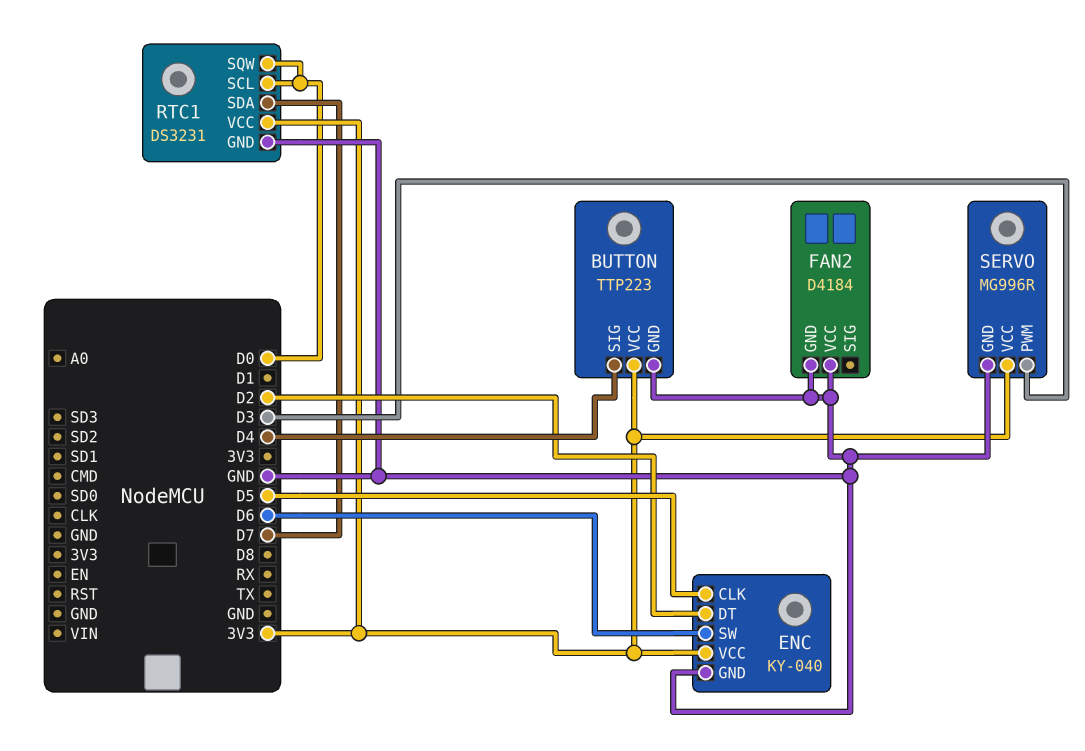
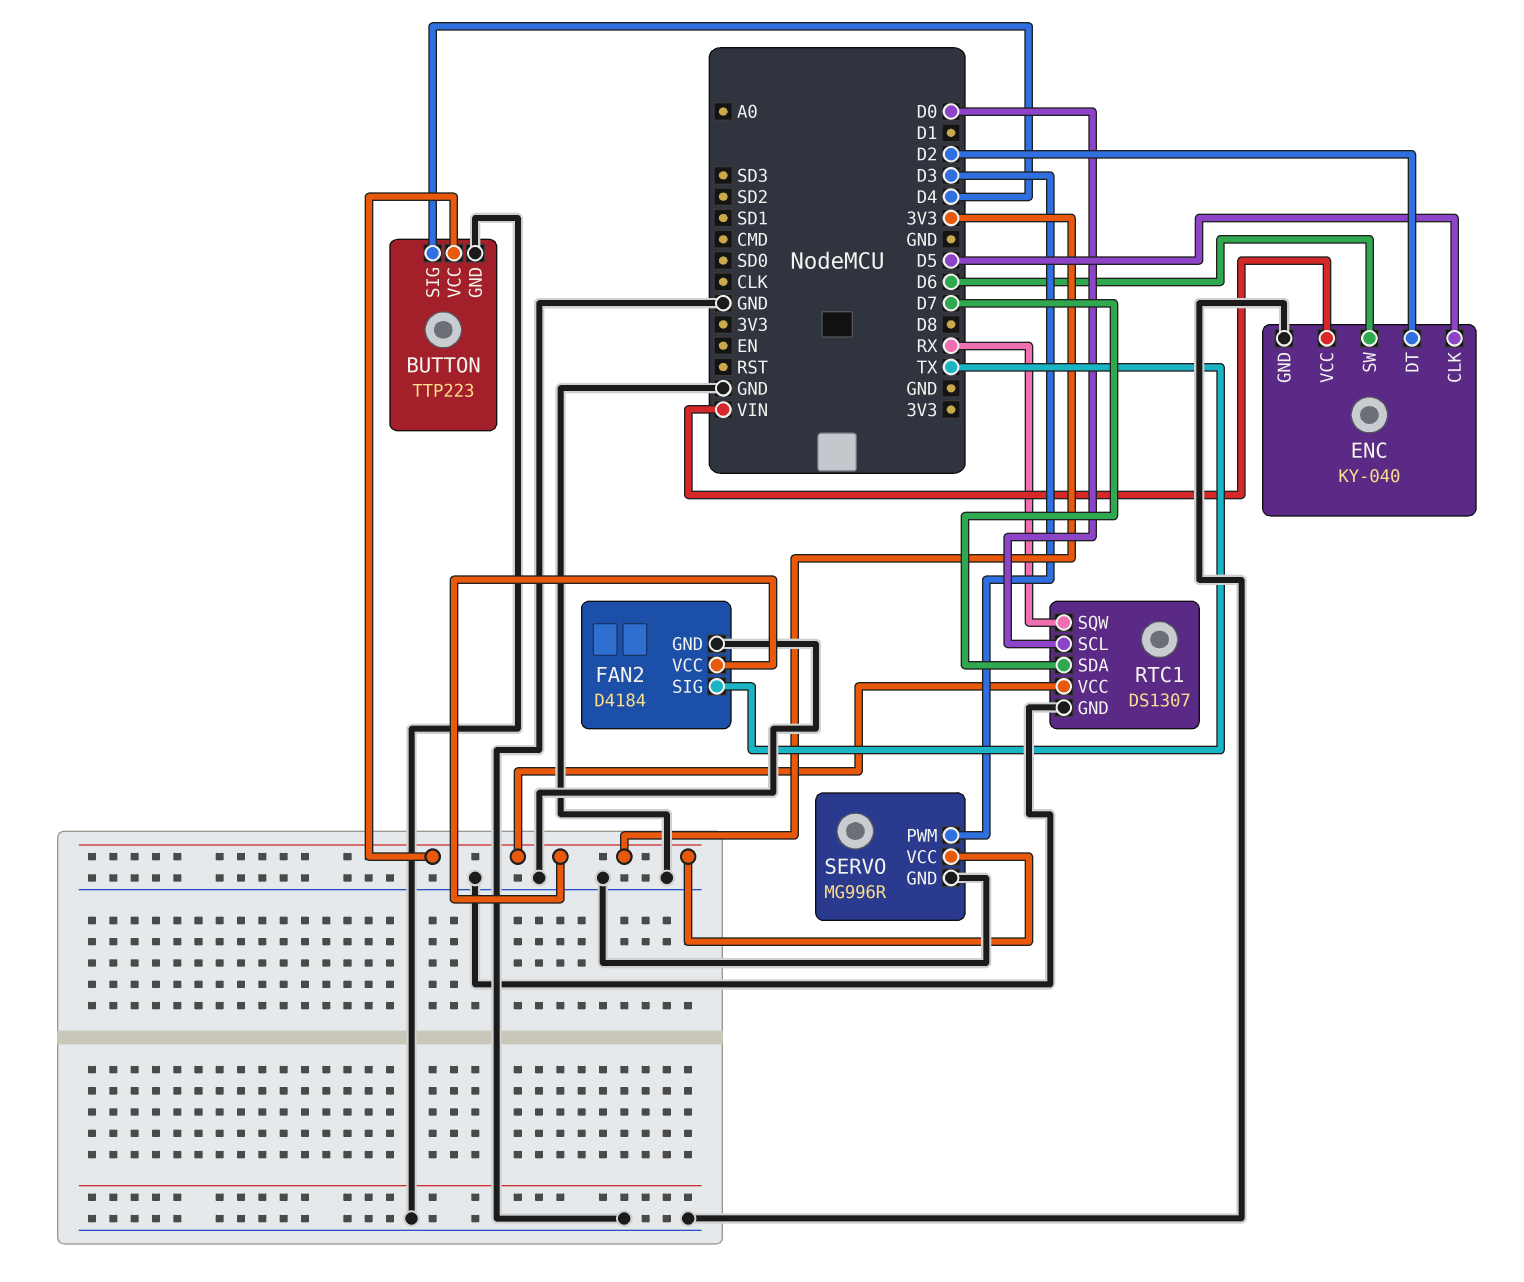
ENC pin VCC: 3V3 -> VIN
FAN2 pin SIG: none -> TX
FAN2 pin VCC: GND -> 3V3
RTC1: DS3231 -> DS1307
RTC1 pin SQW: D0 -> RX

